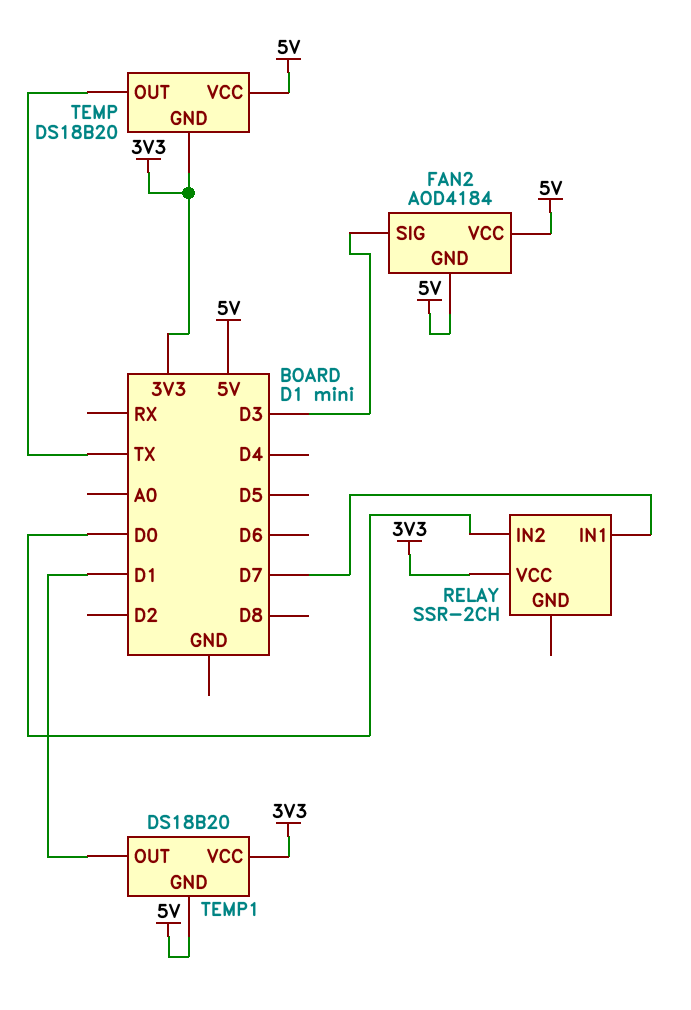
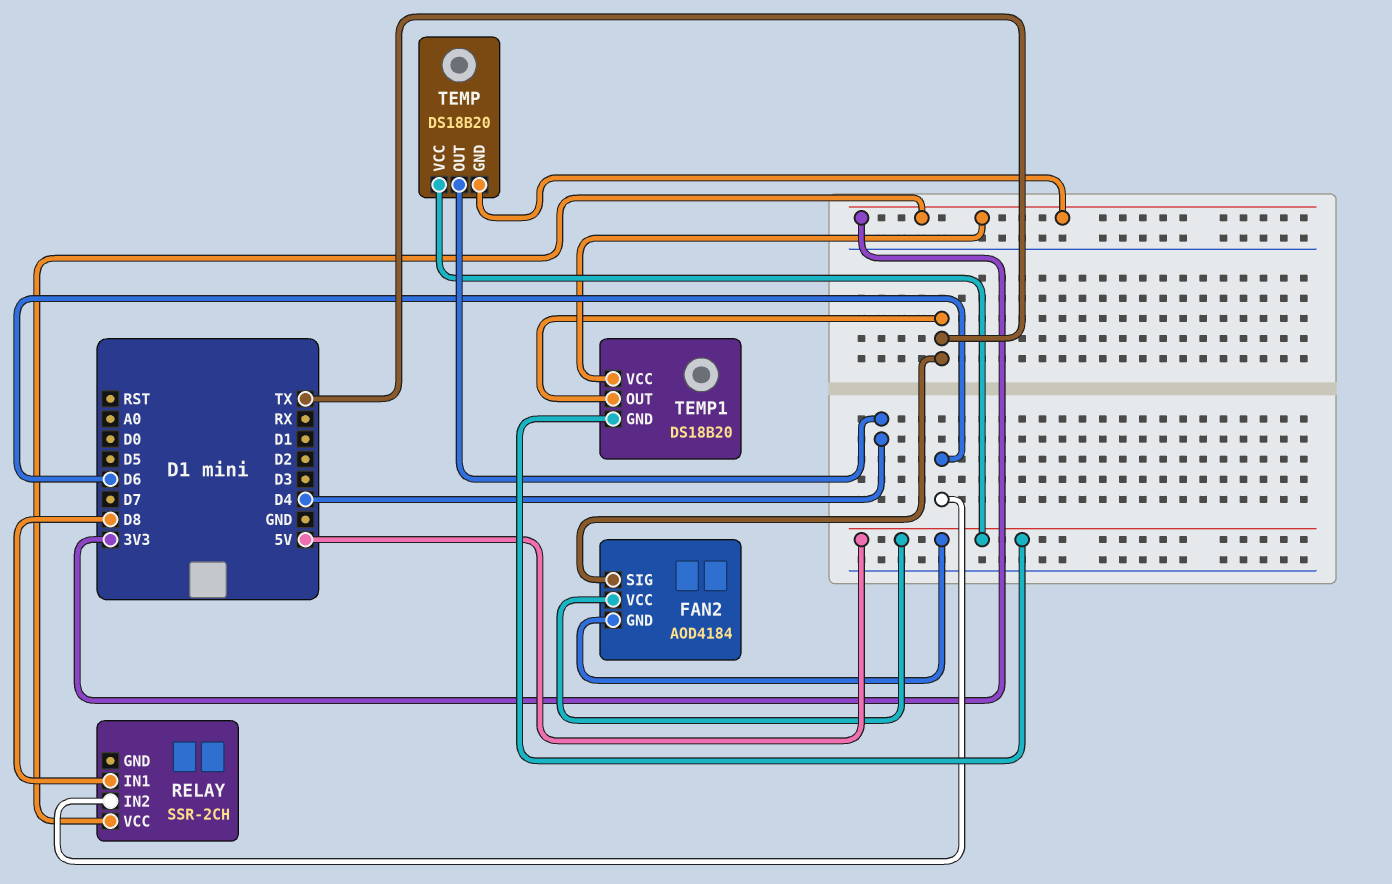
FAN2 pin SIG: D3 -> TX
RELAY pin IN1: D7 -> D8
RELAY pin IN2: D0 -> D6
TEMP pin OUT: TX -> D4
TEMP1 pin OUT: D1 -> TX

